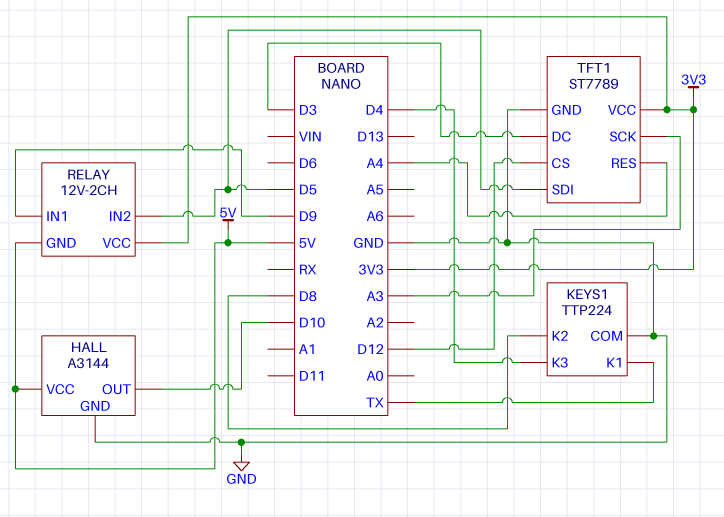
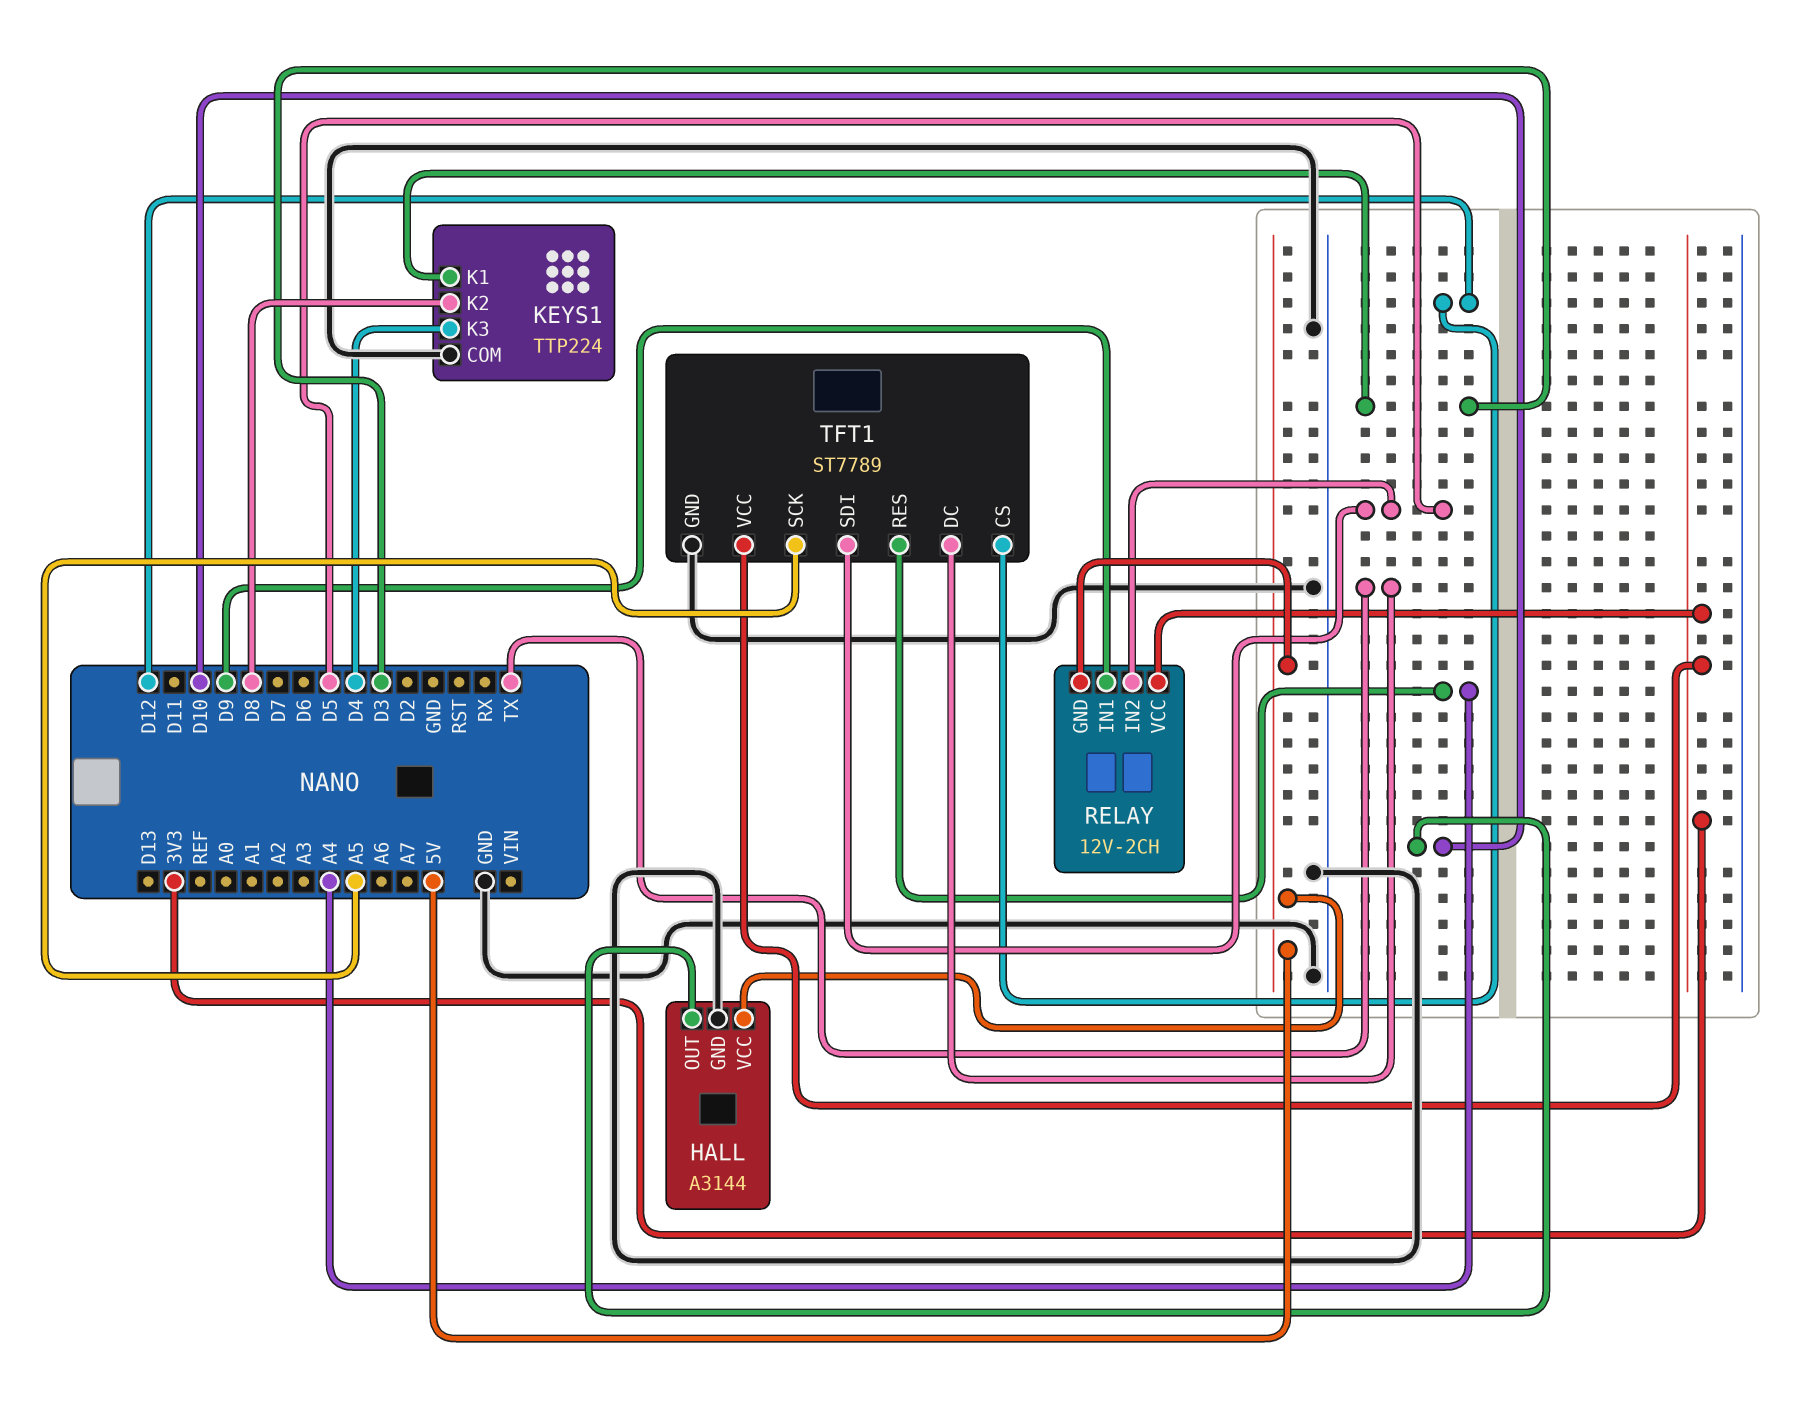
KEYS1 pin K1: TX -> D3
TFT1 pin DC: D3 -> TX
TFT1 pin SCK: A3 -> A5

